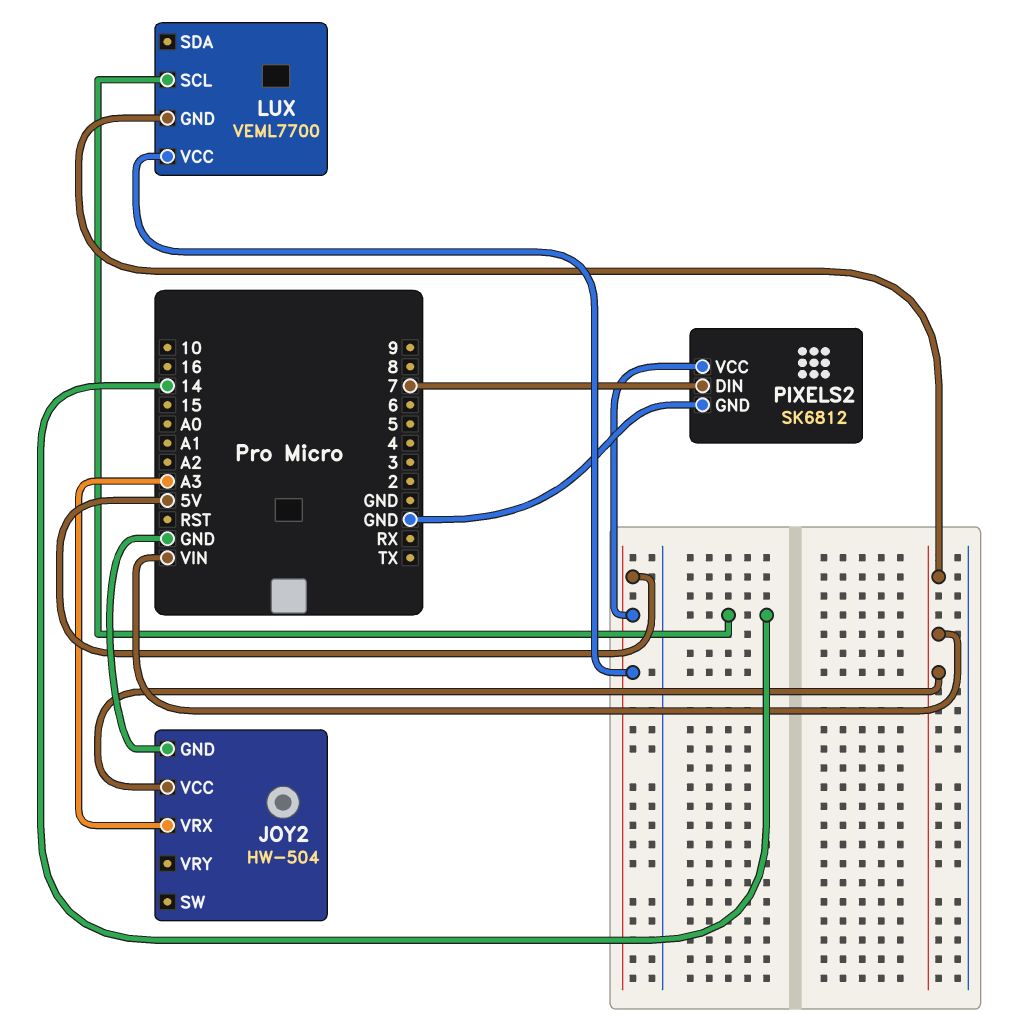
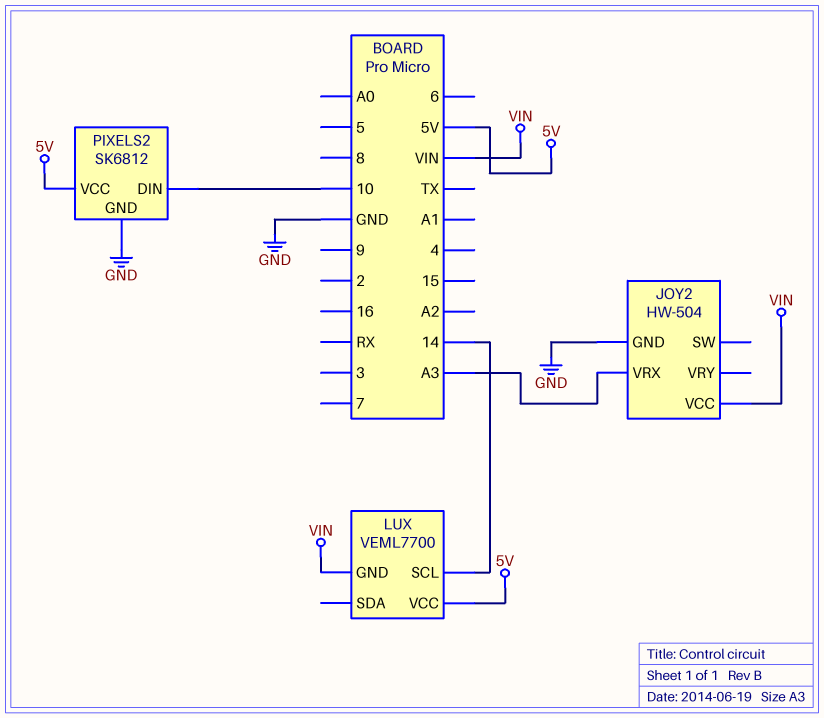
PIXELS2 pin DIN: 7 -> 10

